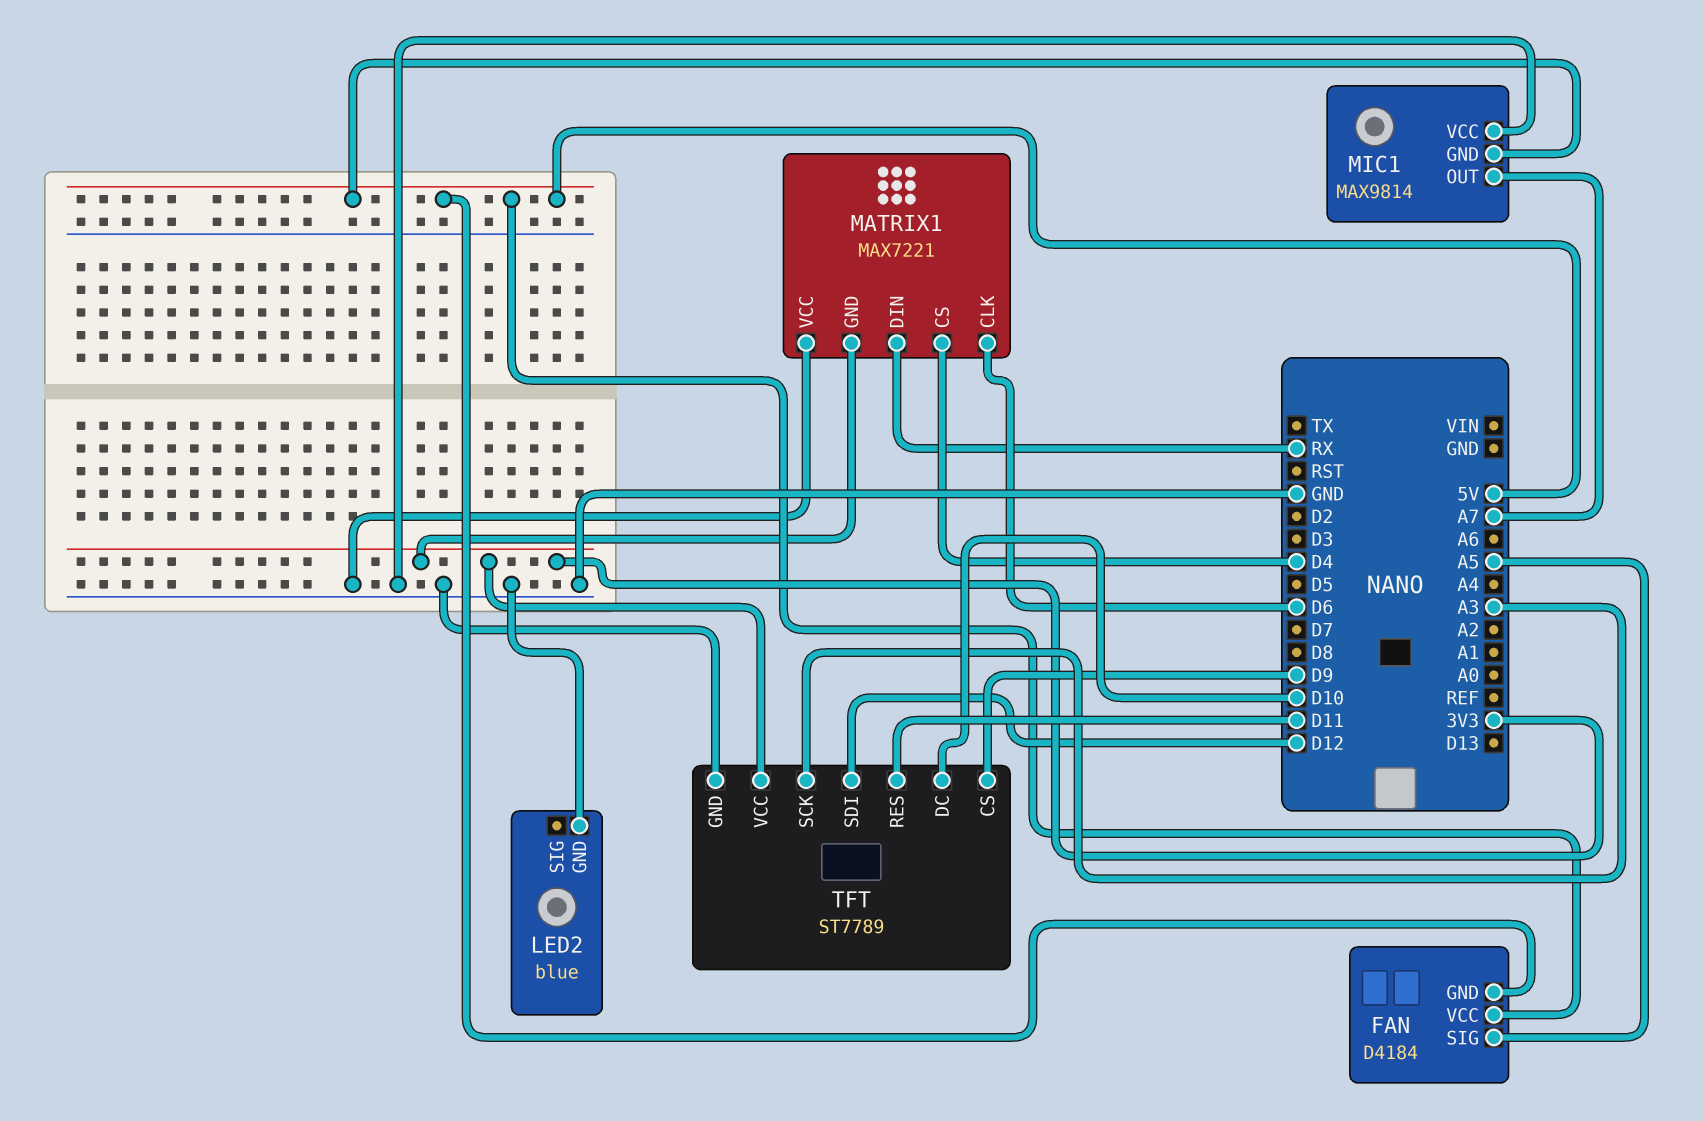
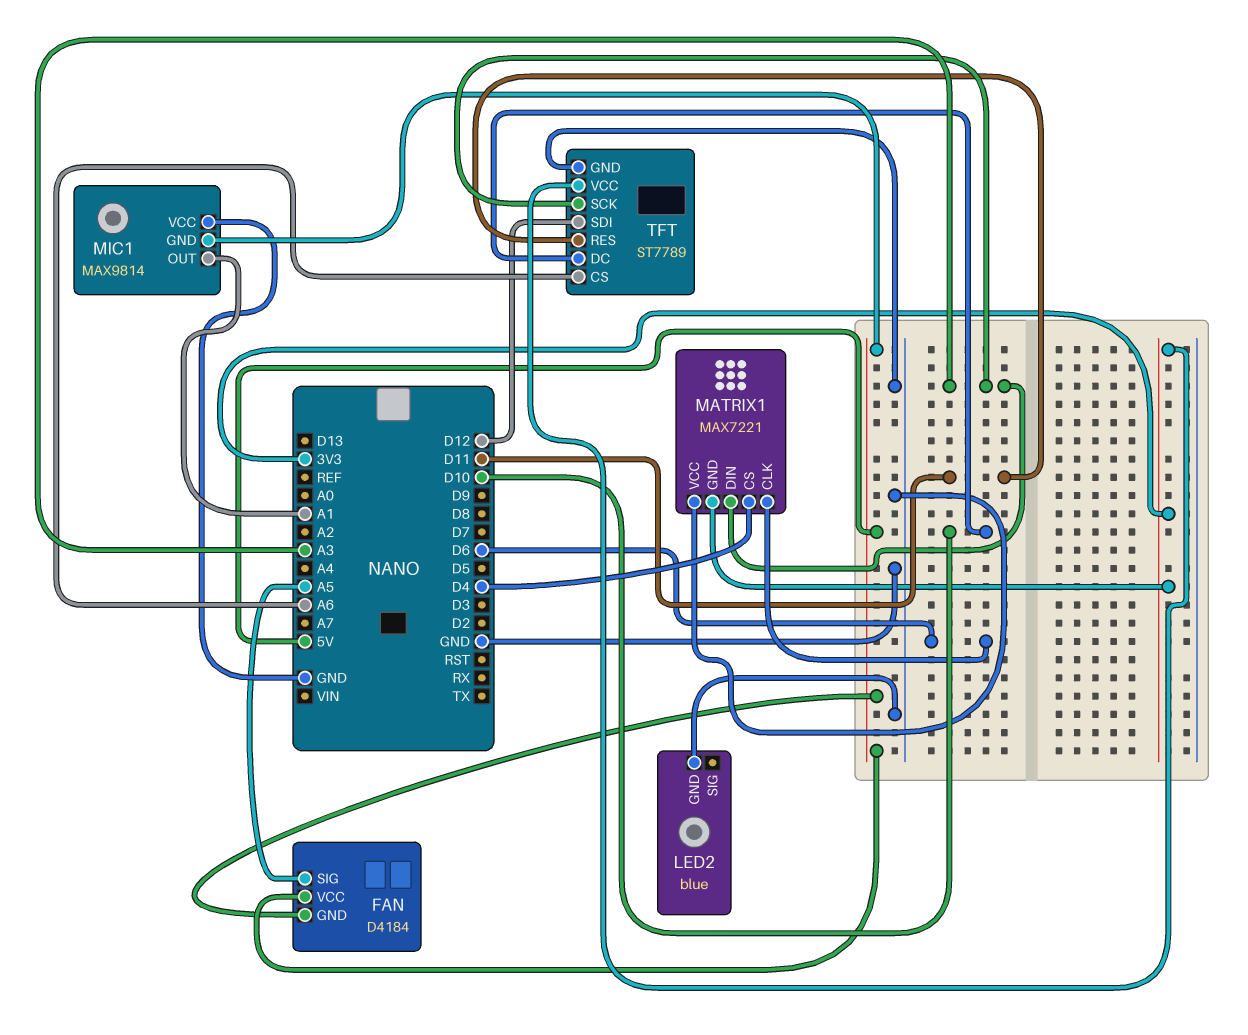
MATRIX1 pin DIN: RX -> A3
MIC1 pin OUT: A7 -> A1
TFT pin CS: D9 -> A6

